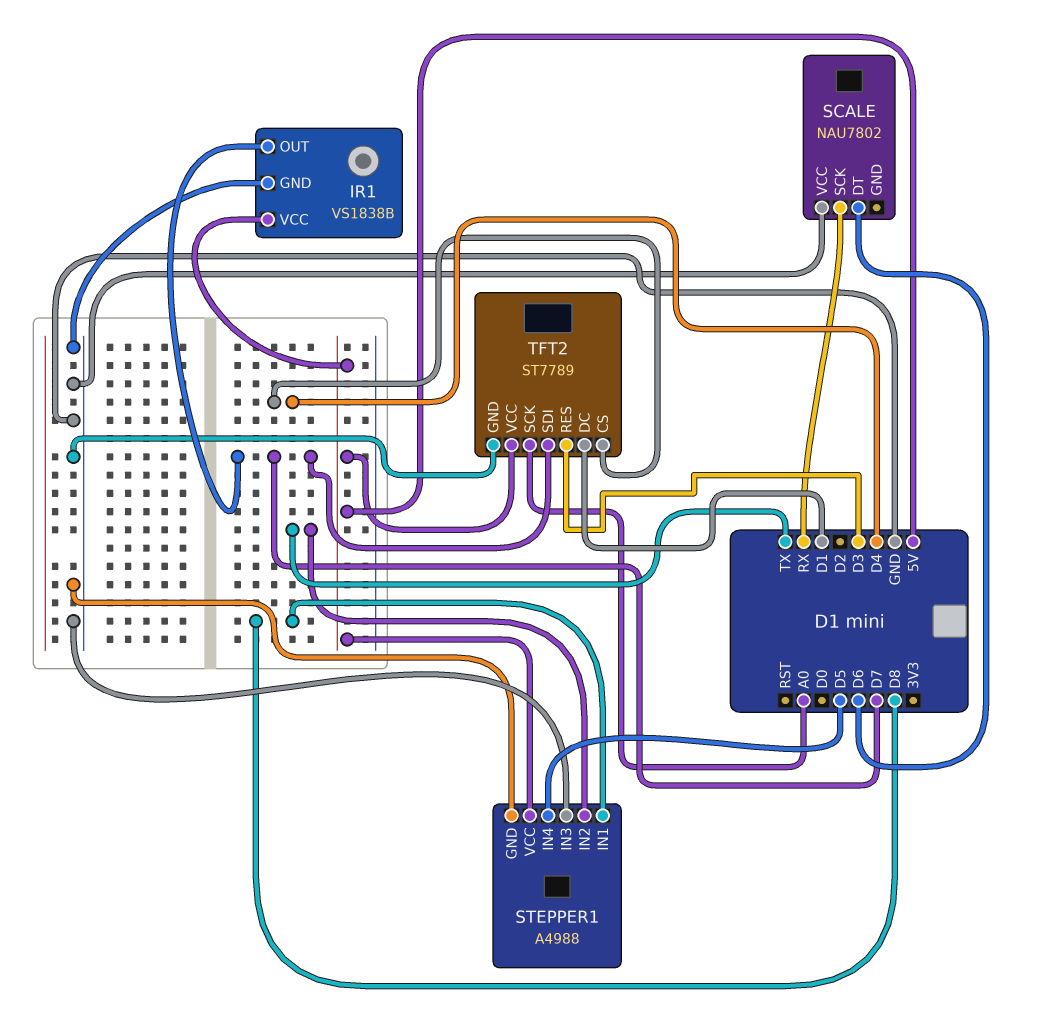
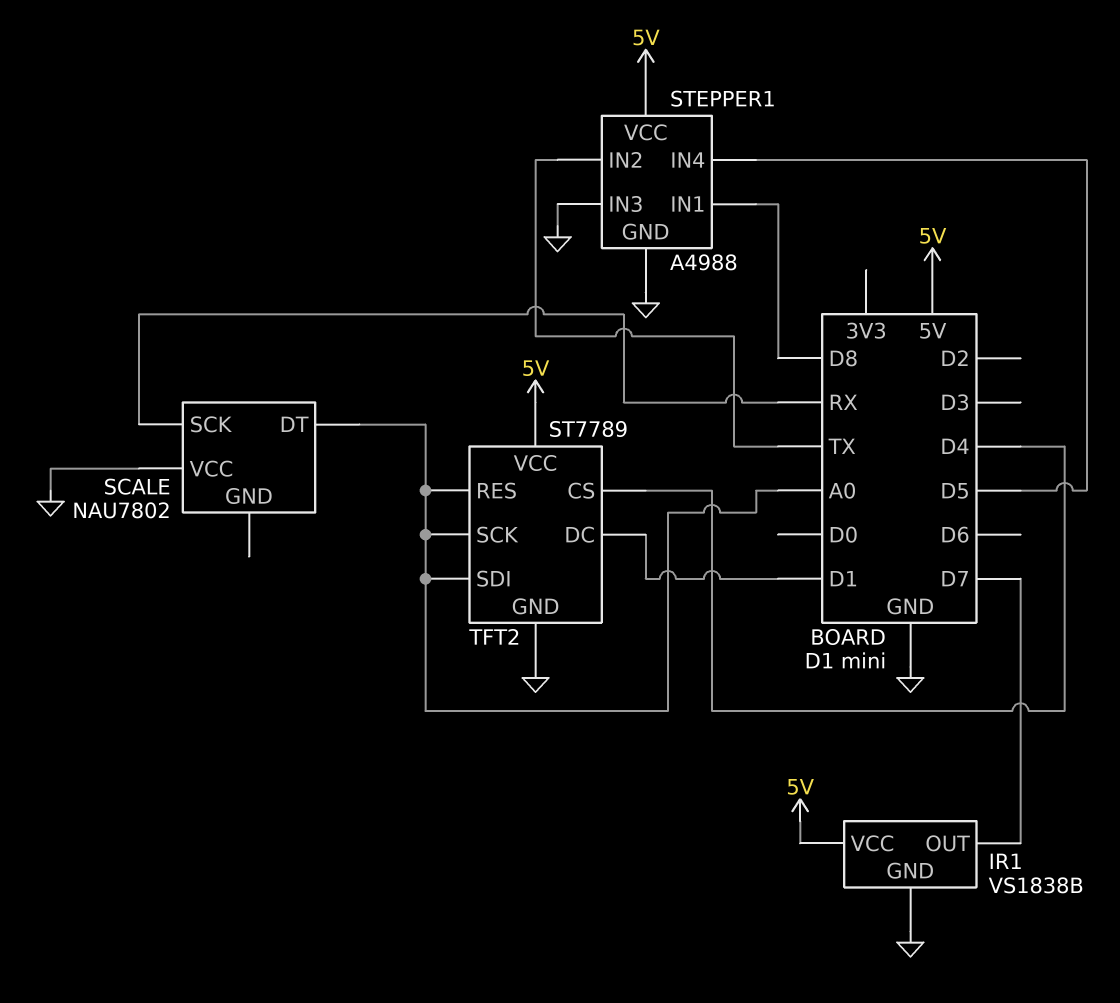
SCALE pin DT: D6 -> A0
TFT2 pin RES: D3 -> A0
TFT2 pin SDI: D7 -> A0

